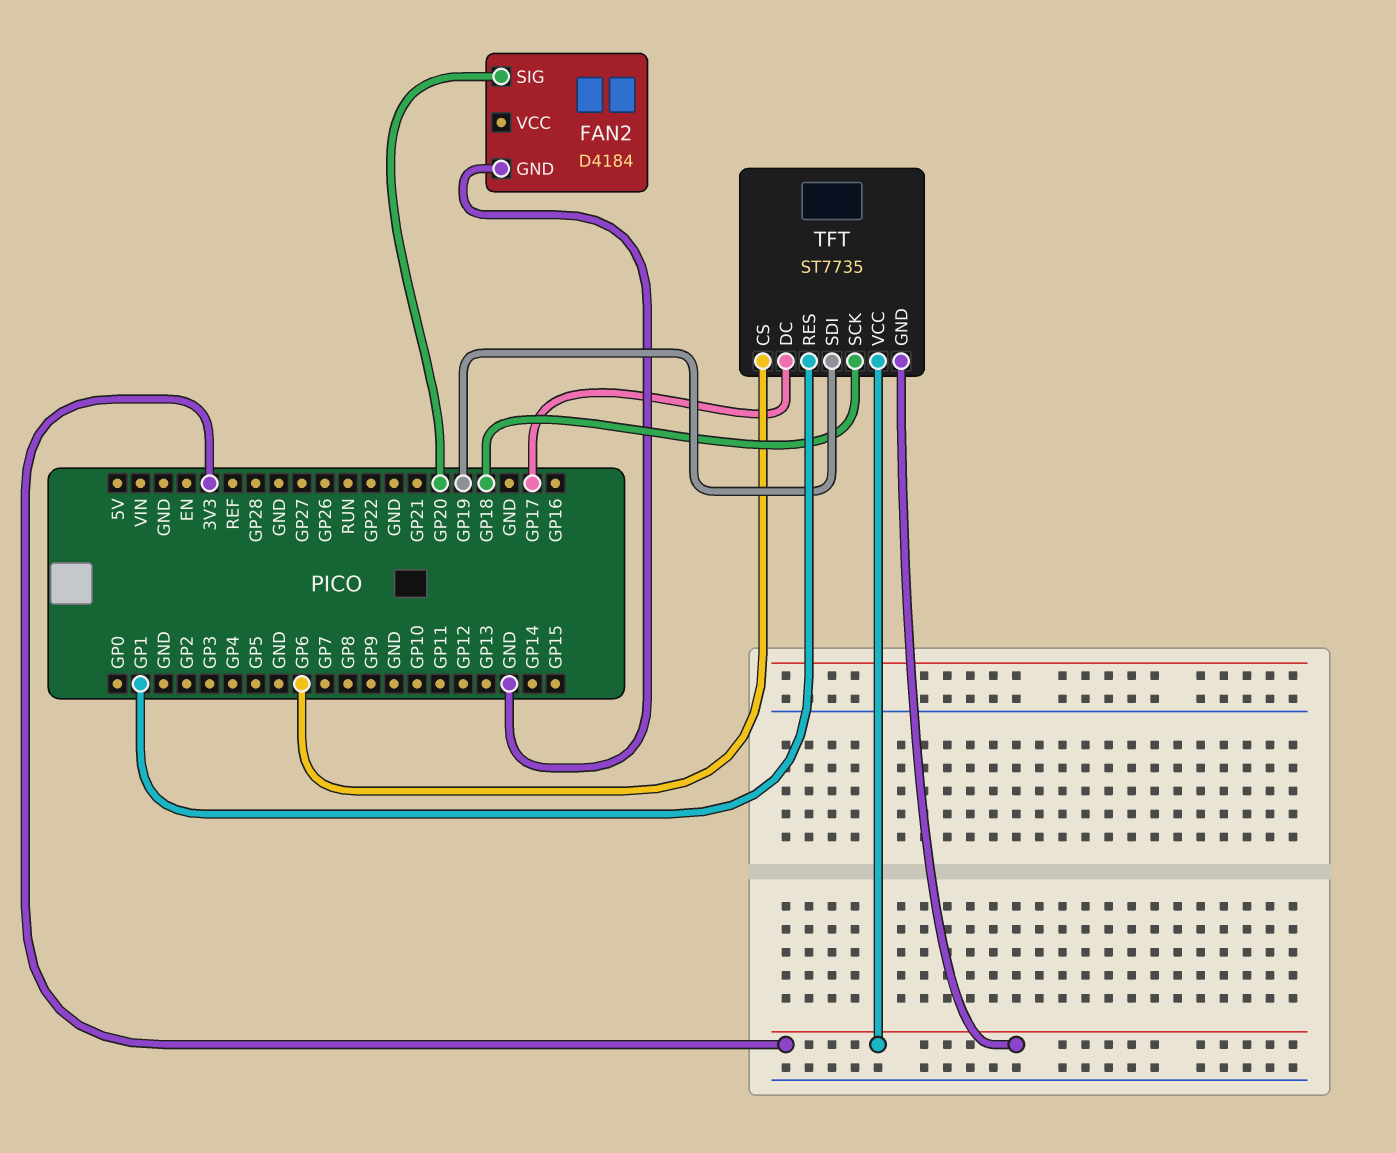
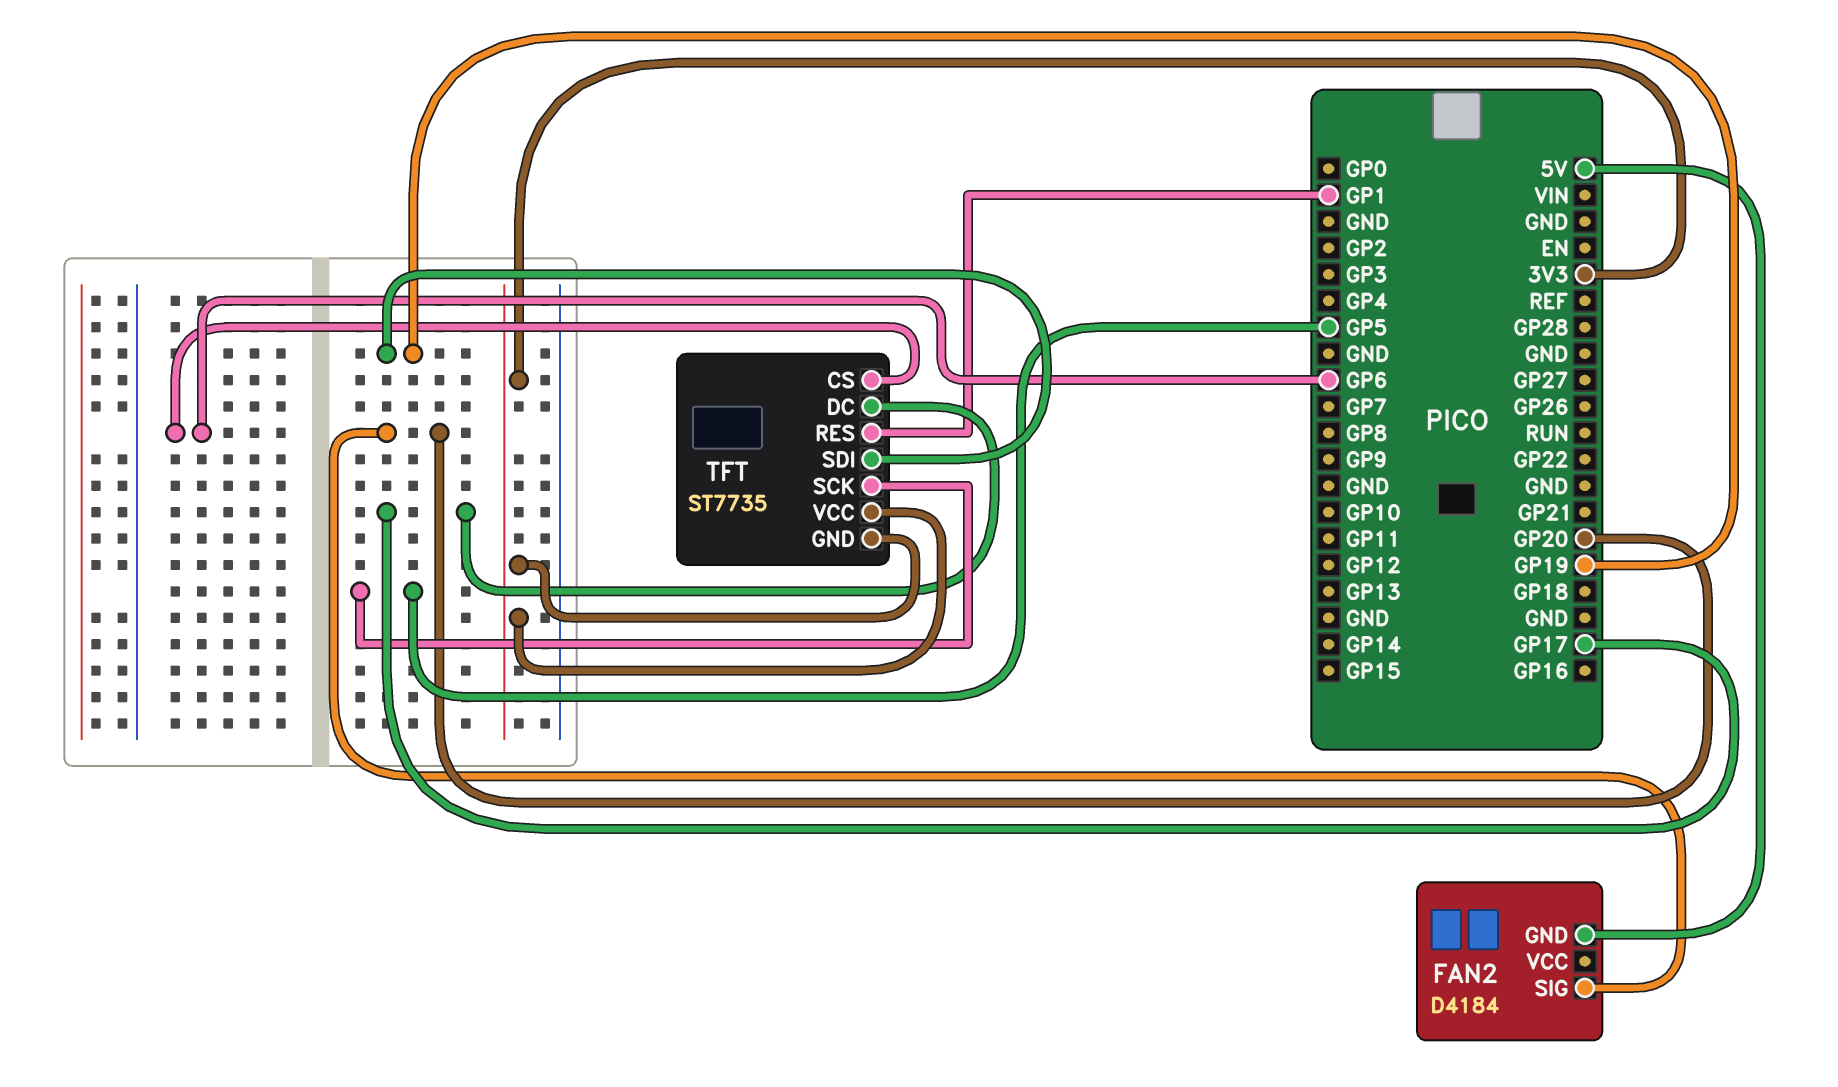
FAN2 pin GND: GND -> 5V
TFT pin SCK: GP18 -> GP5

